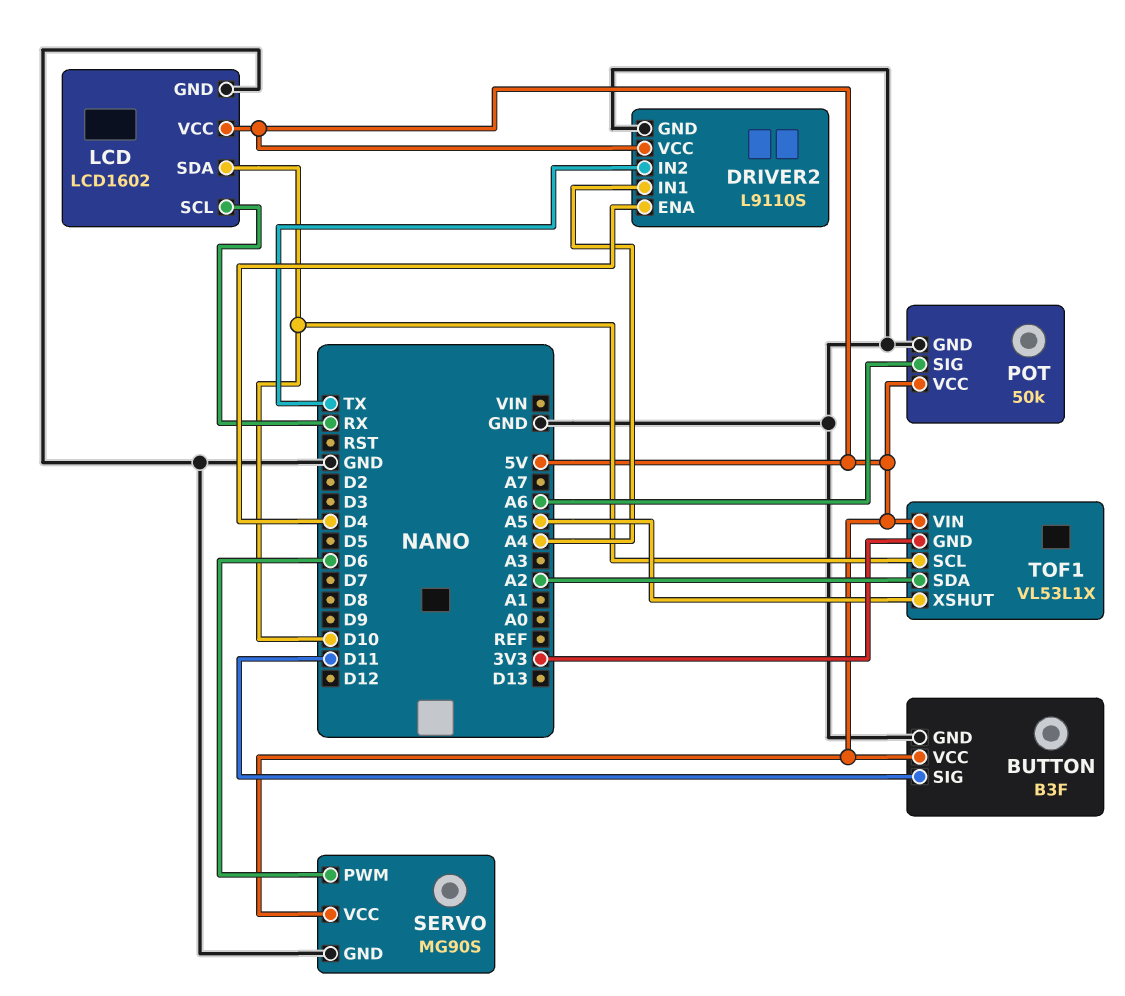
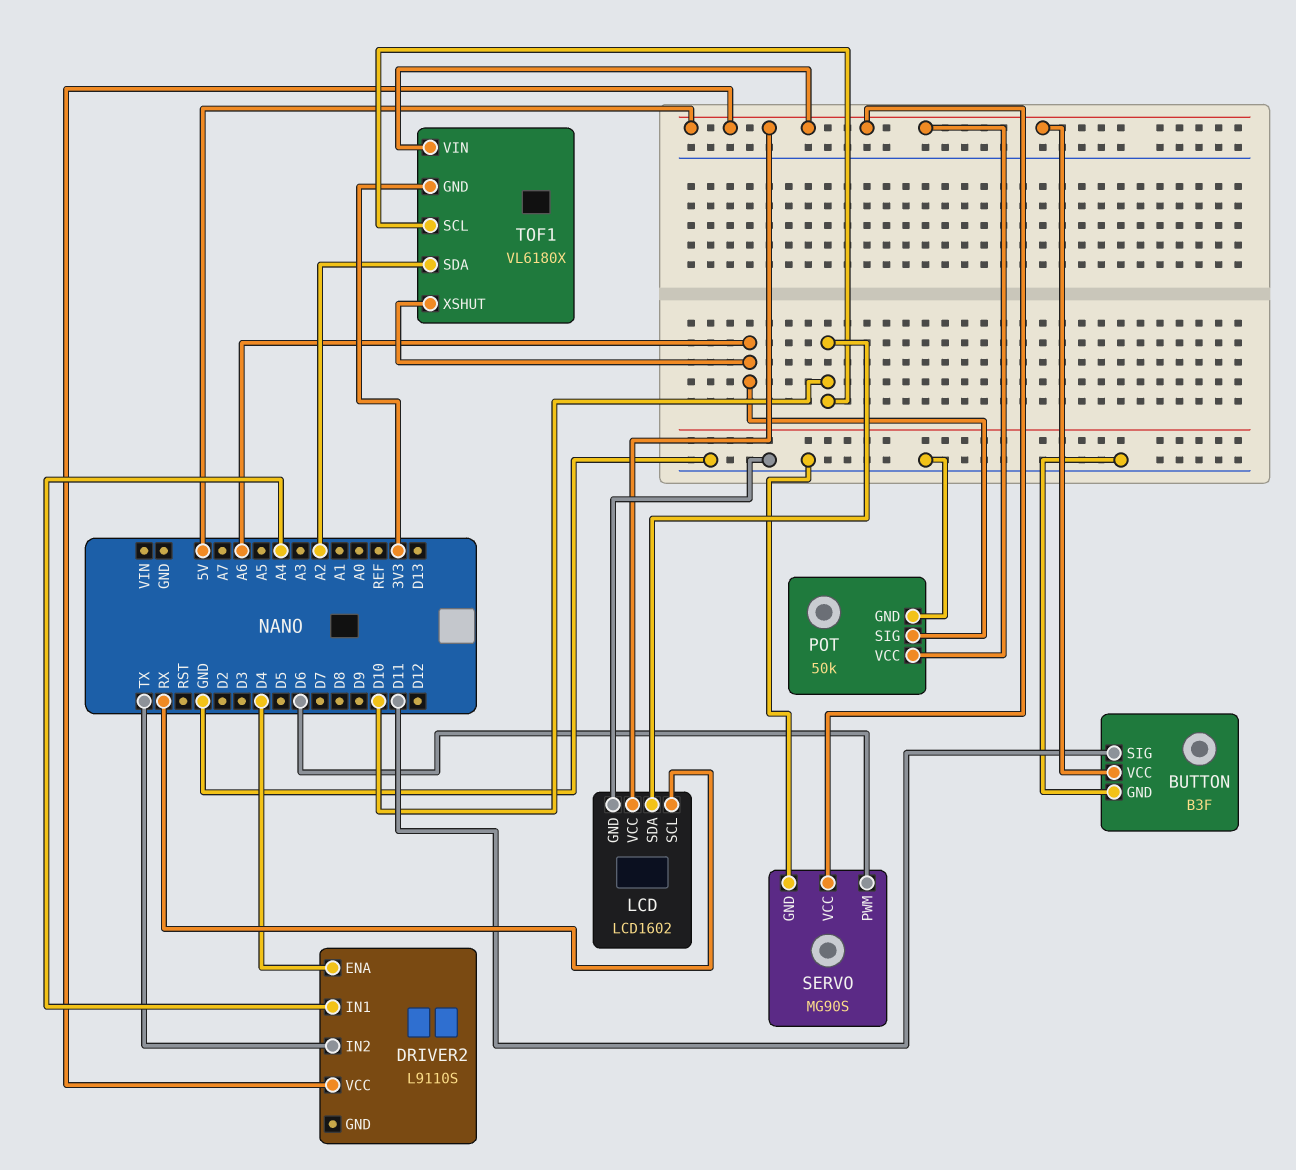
DRIVER2 pin GND: GND -> none
TOF1: VL53L1X -> VL6180X
TOF1 pin XSHUT: A5 -> A6

